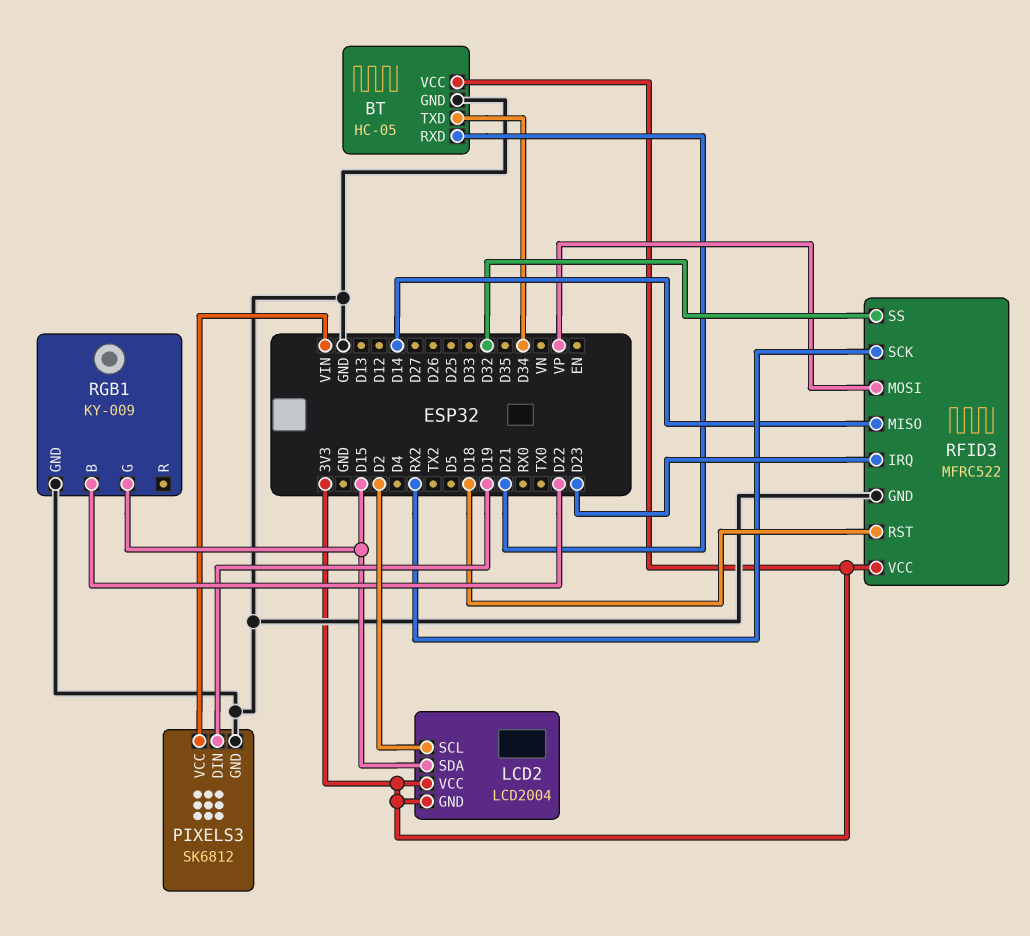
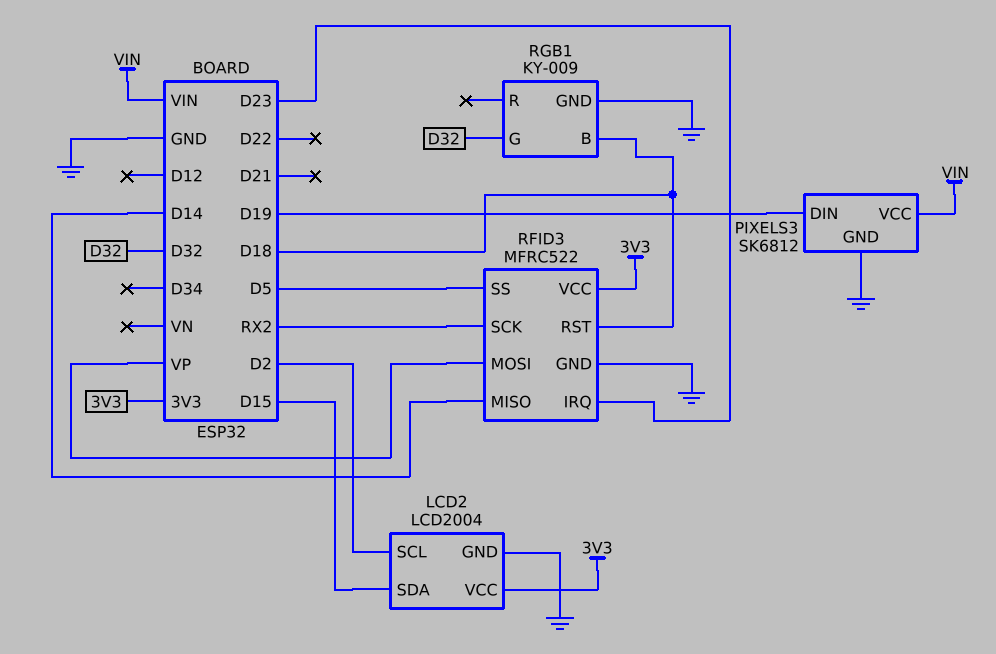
BT: HC-05 -> none
BT pin GND: GND -> none
BT pin RXD: D21 -> none
BT pin TXD: D34 -> none
BT pin VCC: 3V3 -> none
LCD2 pin GND: 3V3 -> GND
RFID3 pin SS: D32 -> D5
RGB1 pin B: D22 -> D18
RGB1 pin G: D15 -> D32

